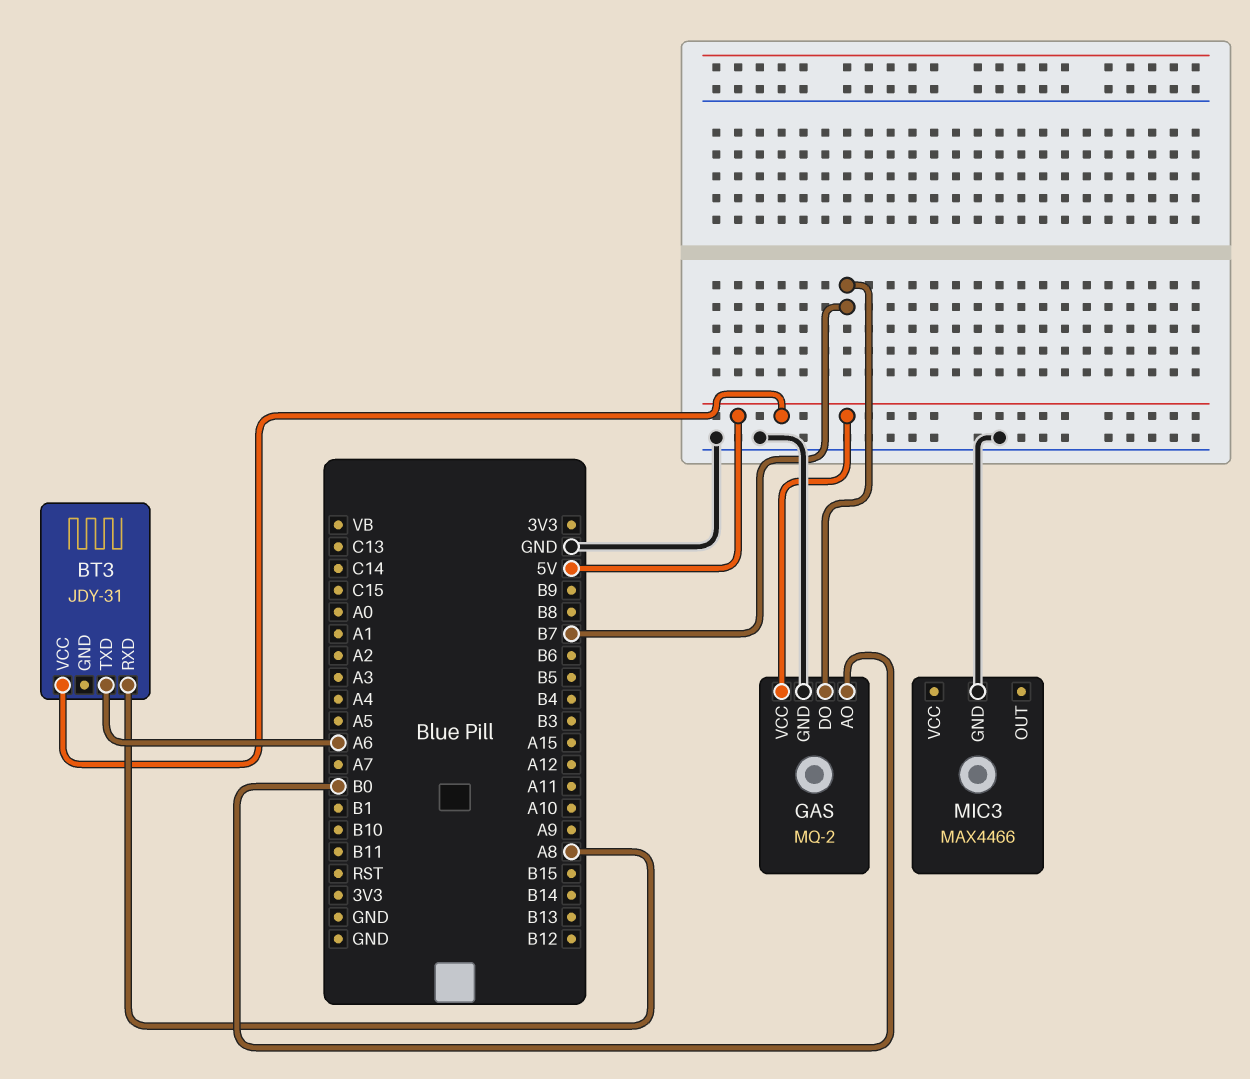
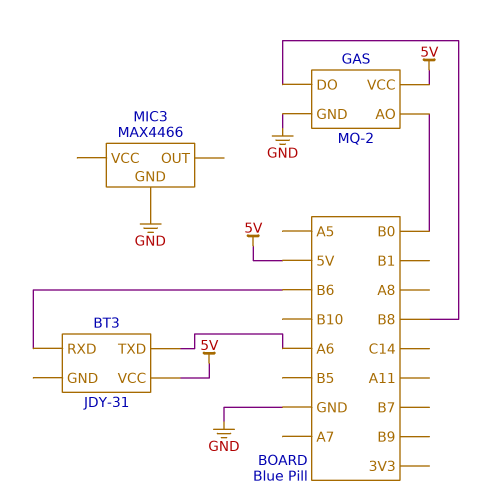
BT3 pin RXD: A8 -> B6
GAS pin DO: B7 -> B8

